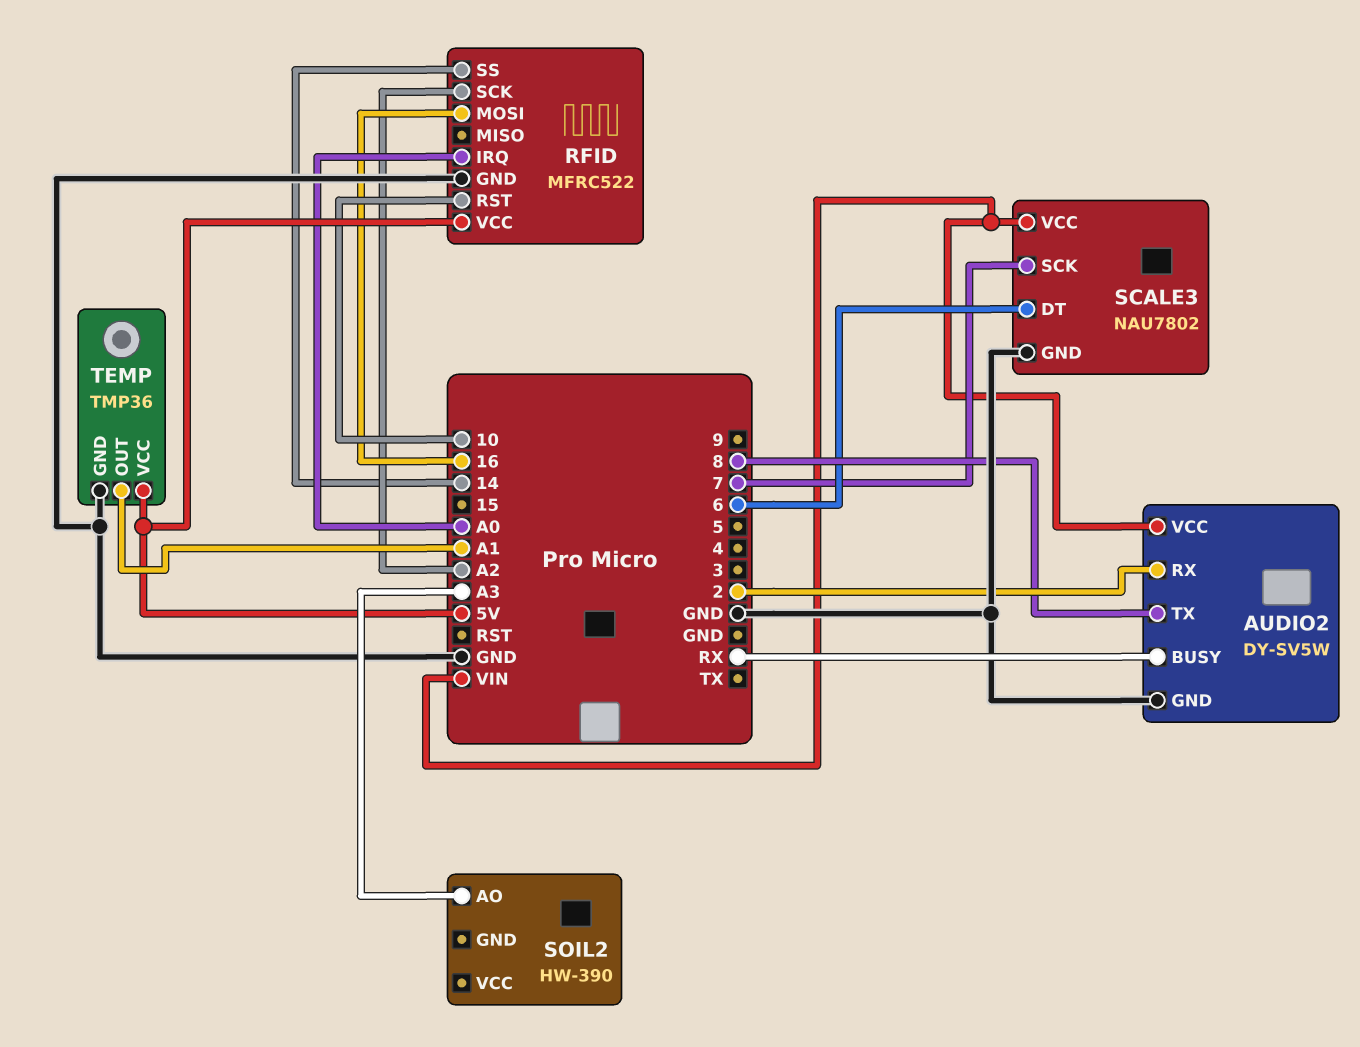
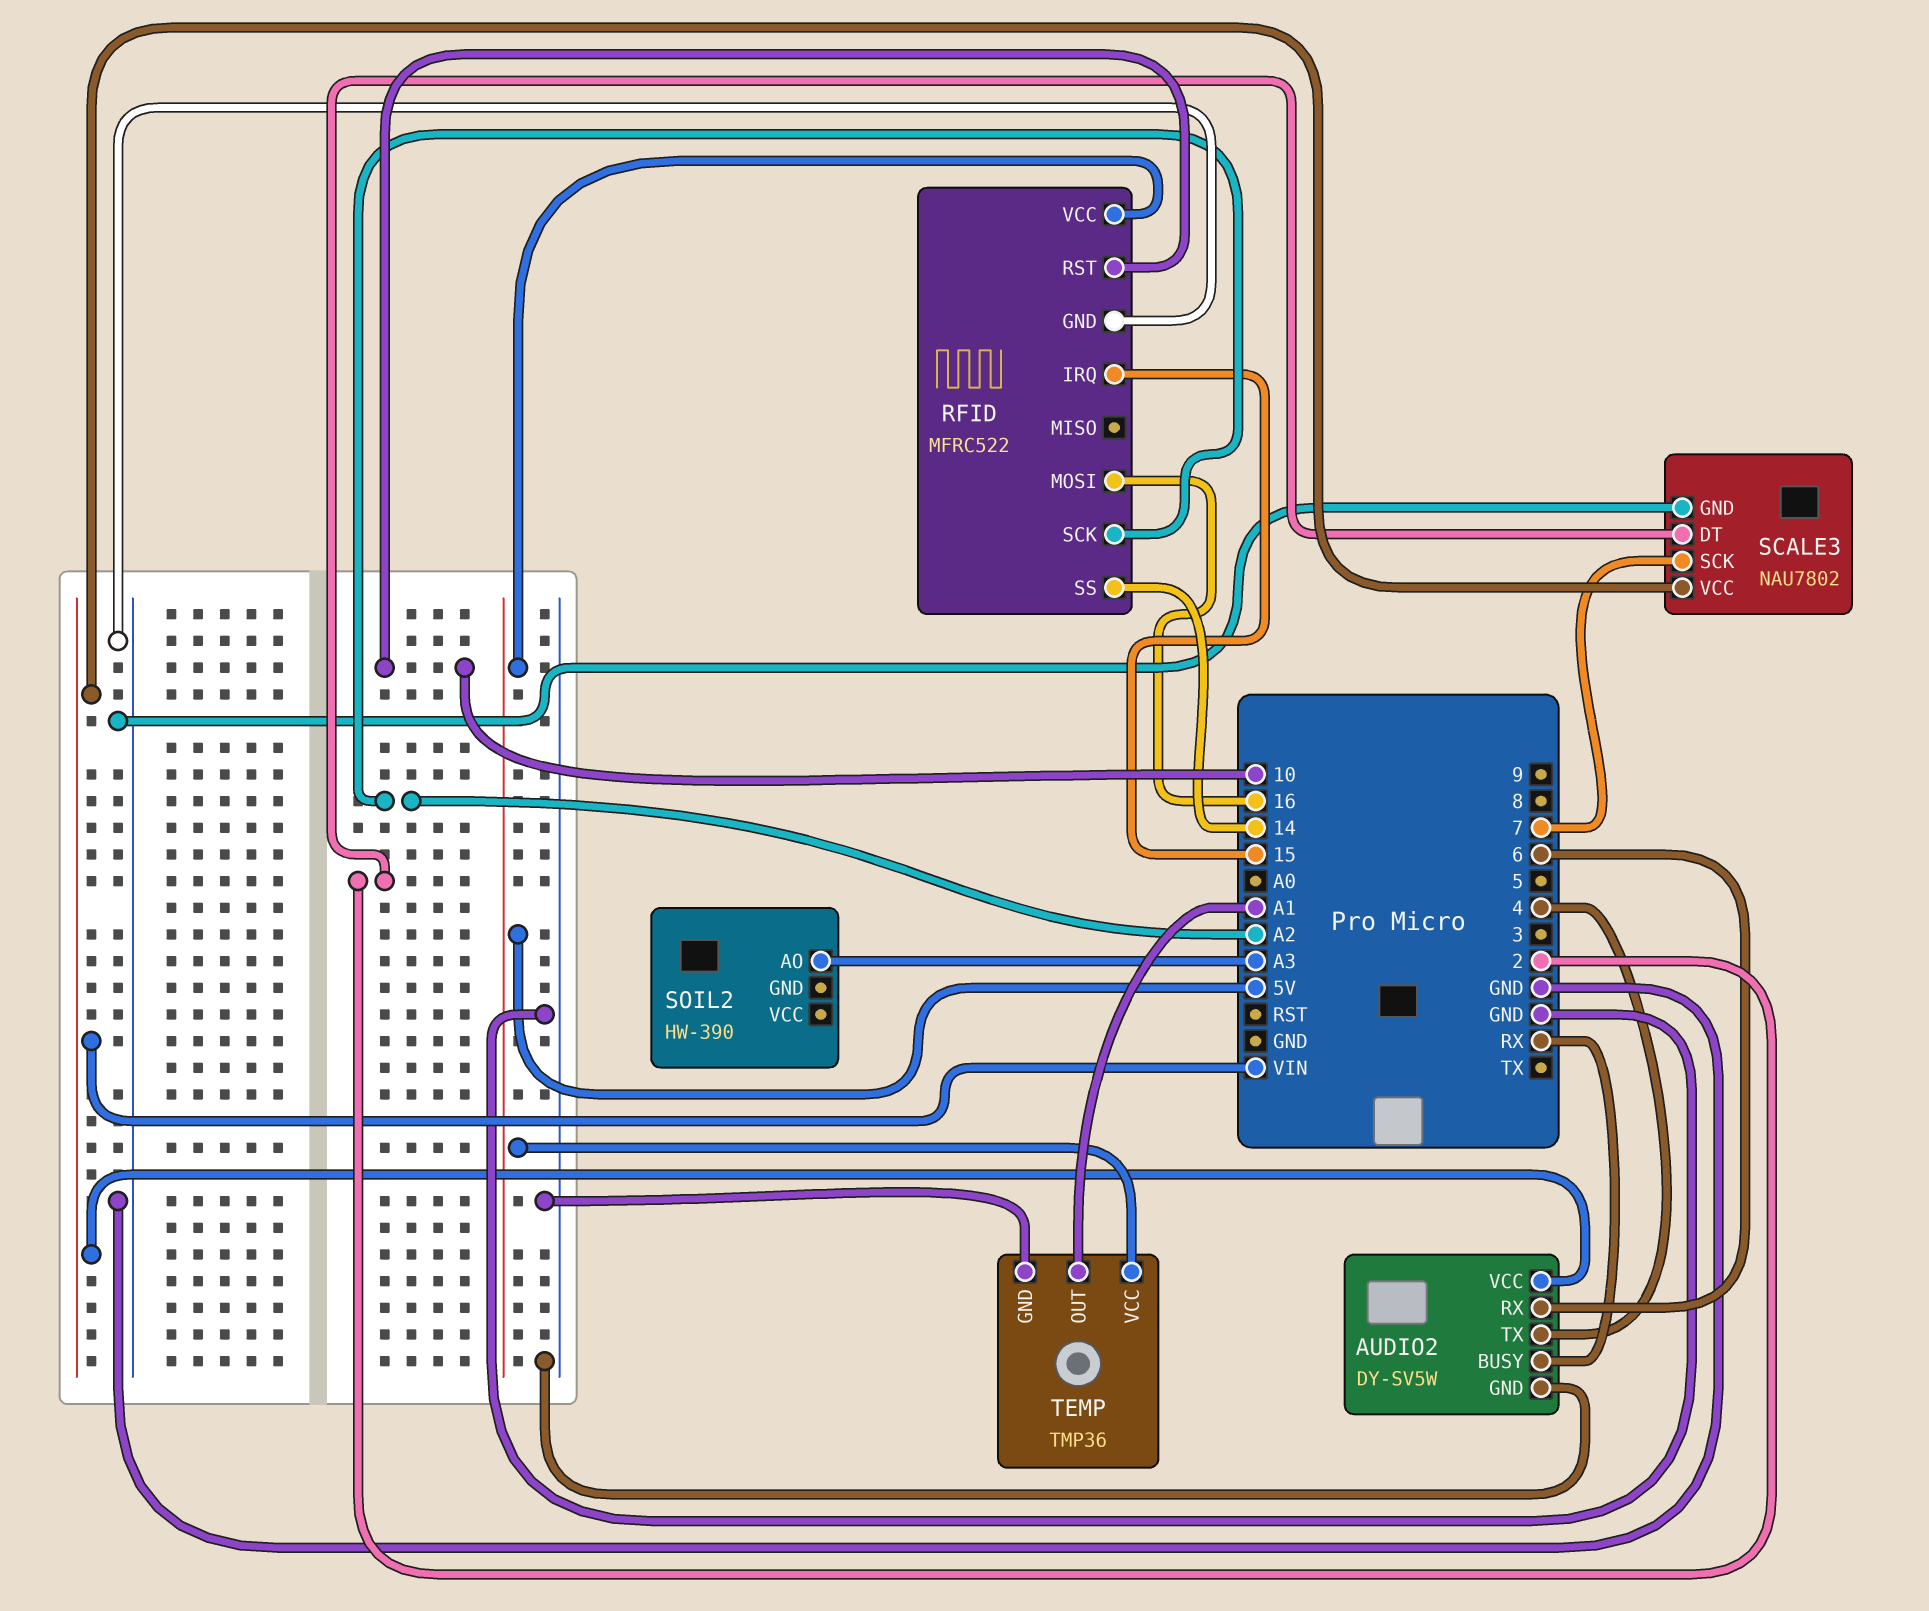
AUDIO2 pin RX: 2 -> 6
AUDIO2 pin TX: 8 -> 4
RFID pin IRQ: A0 -> 15
SCALE3 pin DT: 6 -> 2

